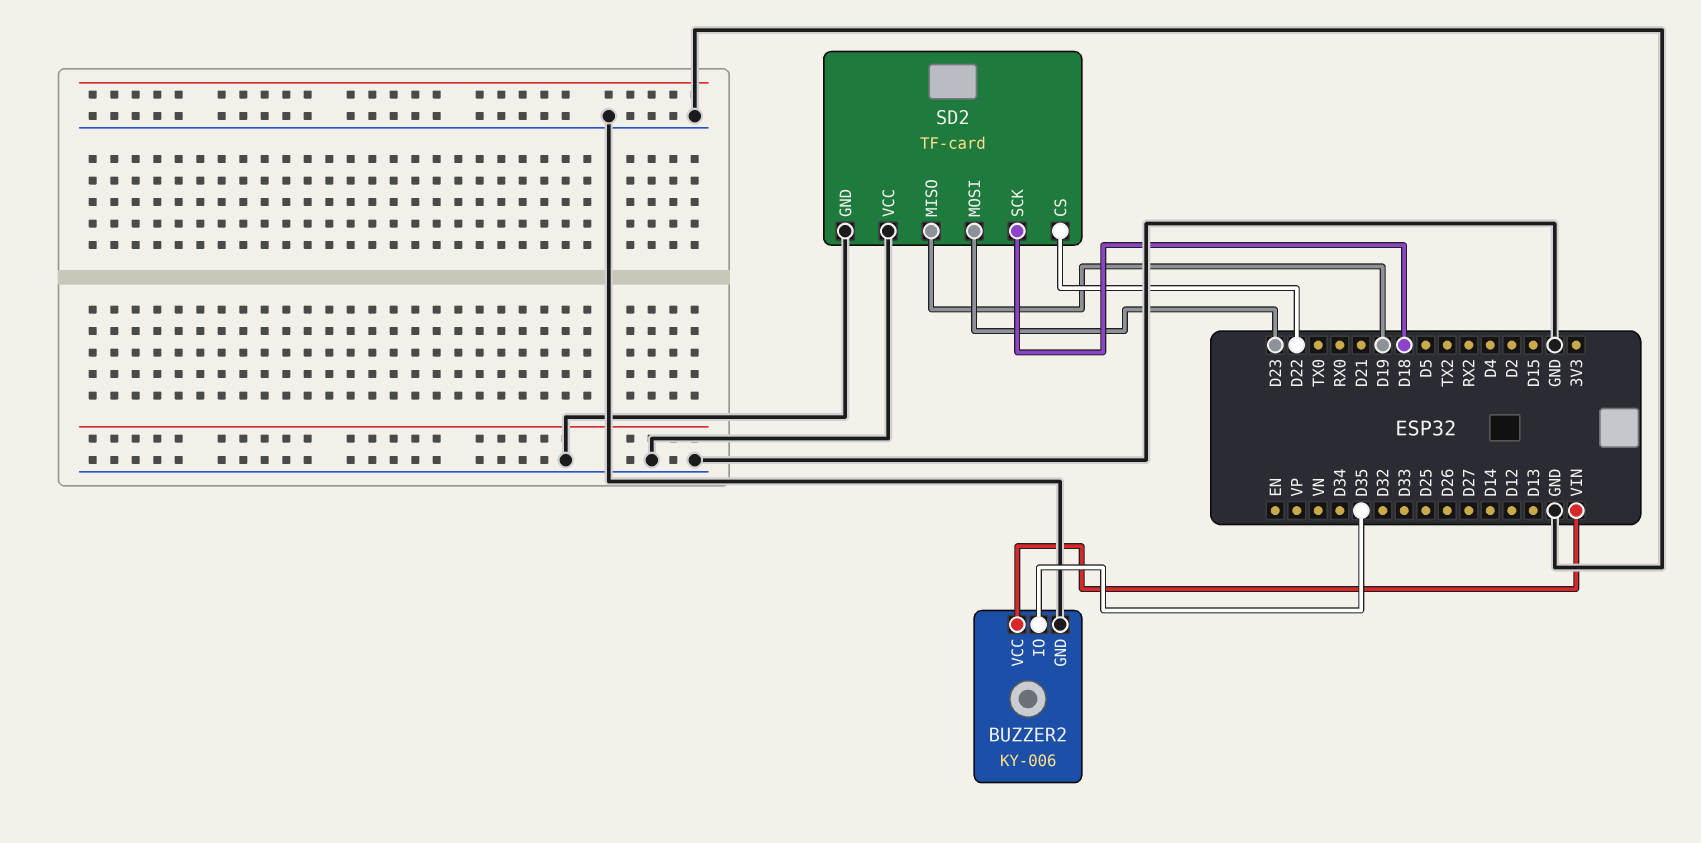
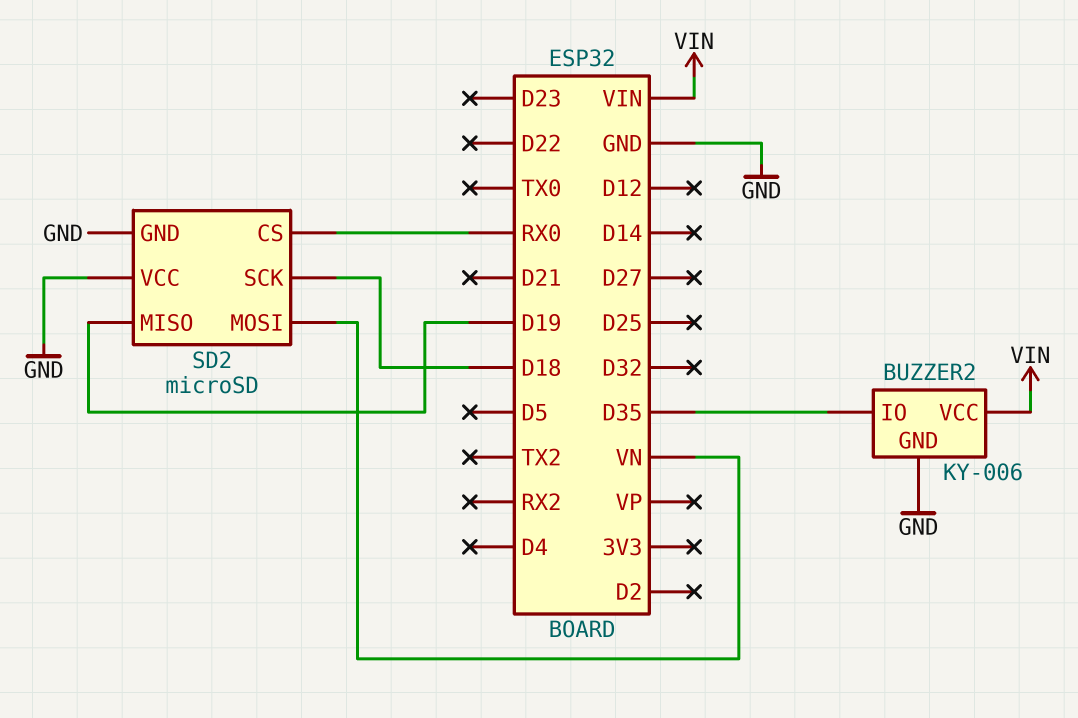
SD2: TF-card -> microSD
SD2 pin CS: D22 -> RX0
SD2 pin MOSI: D23 -> VN

